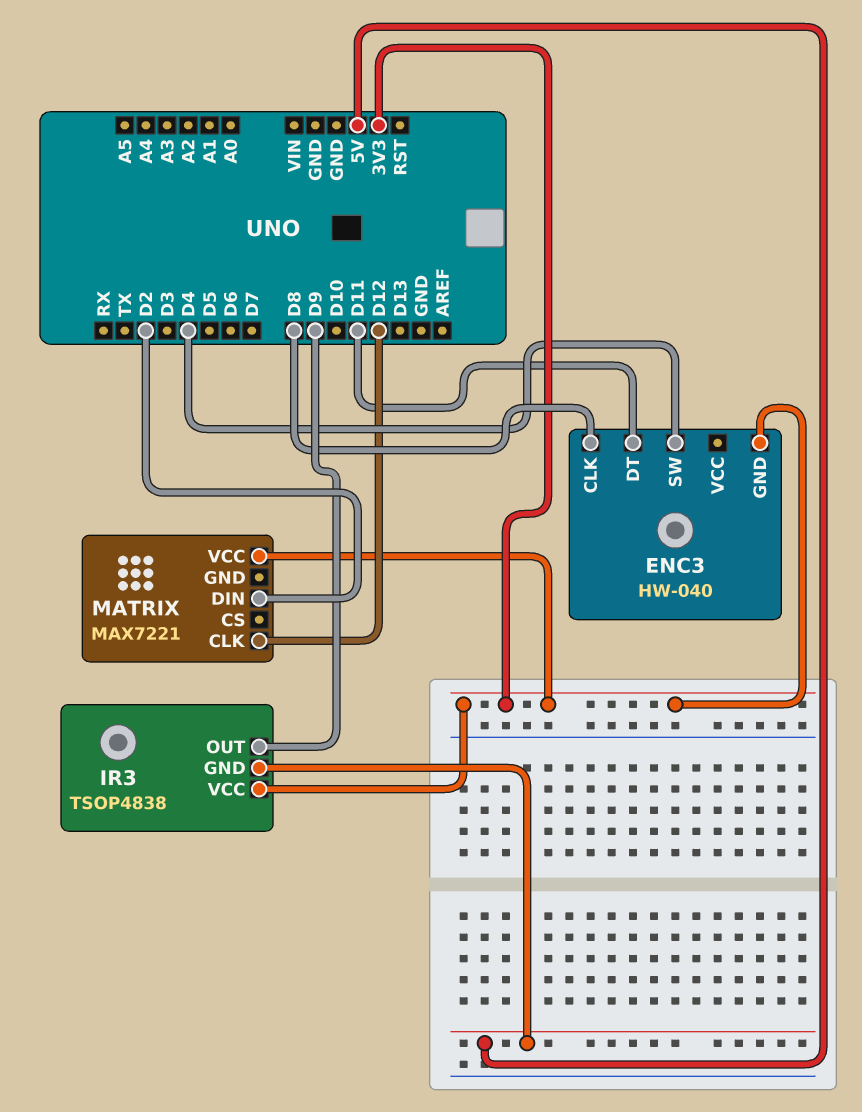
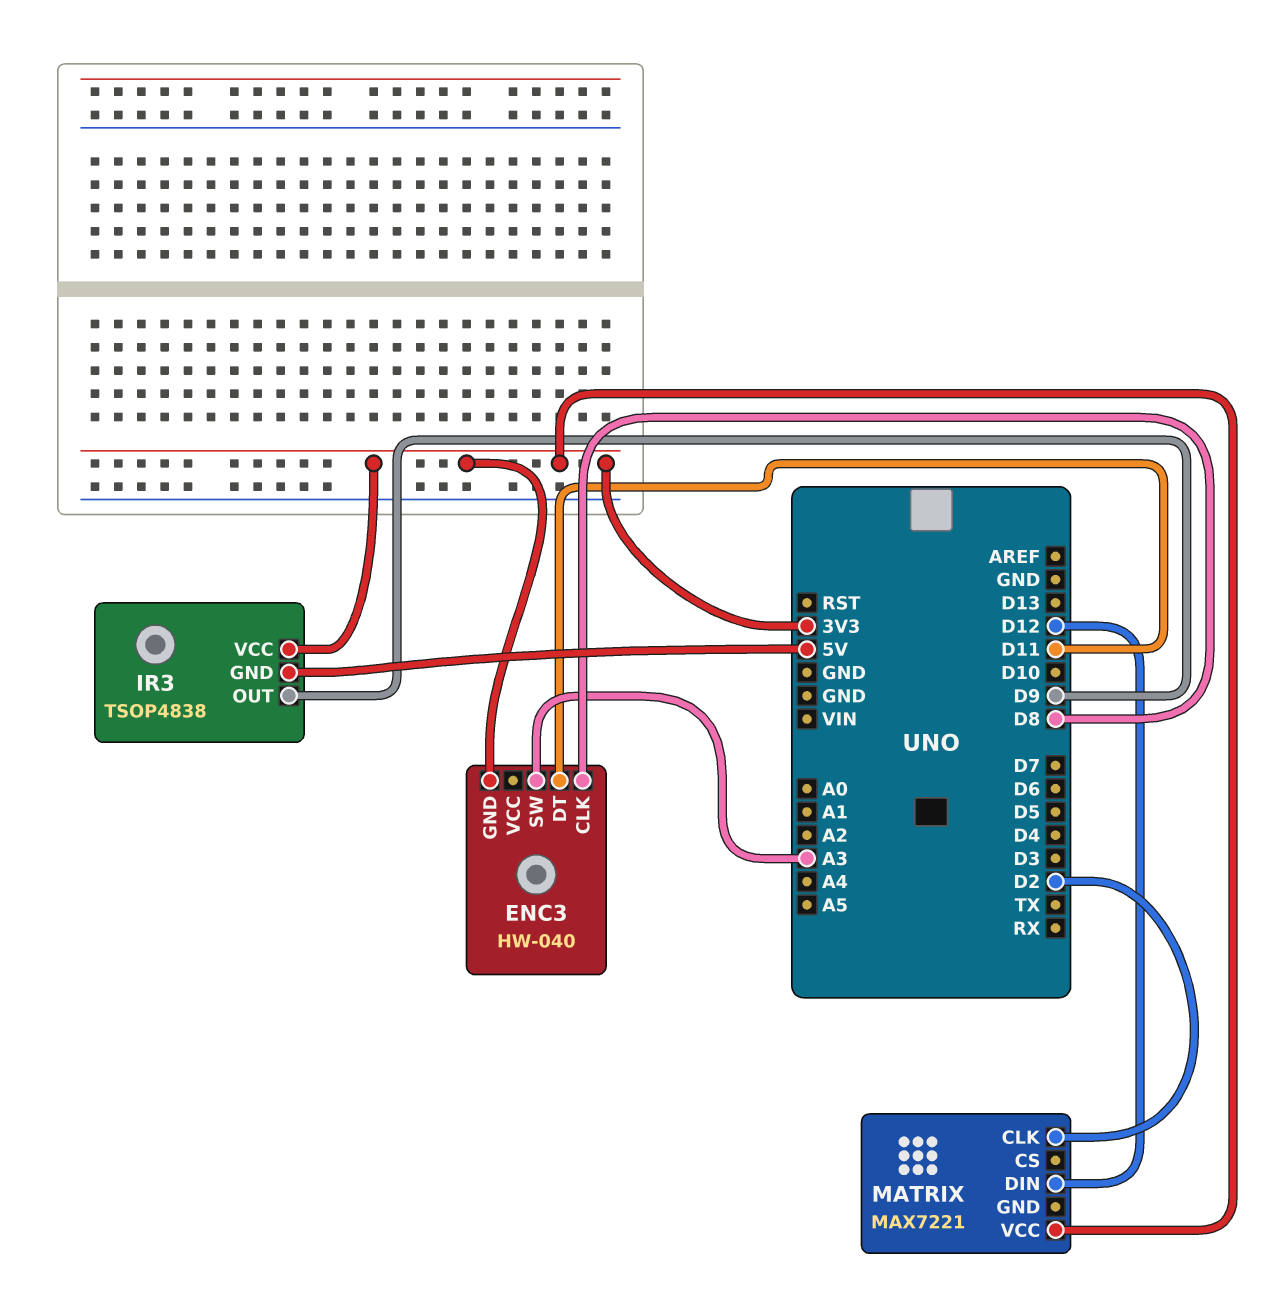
ENC3 pin SW: D4 -> A3
MATRIX pin CLK: D12 -> D2
MATRIX pin DIN: D2 -> D12

